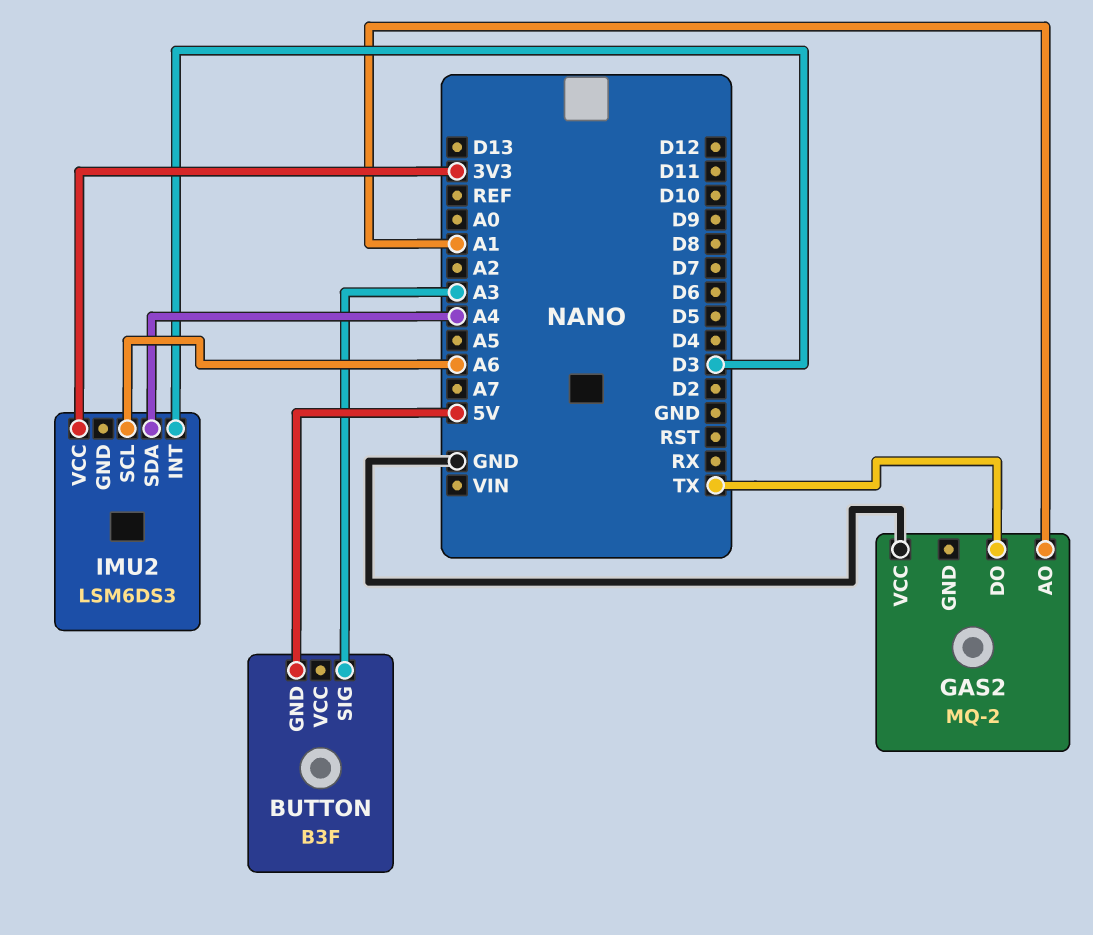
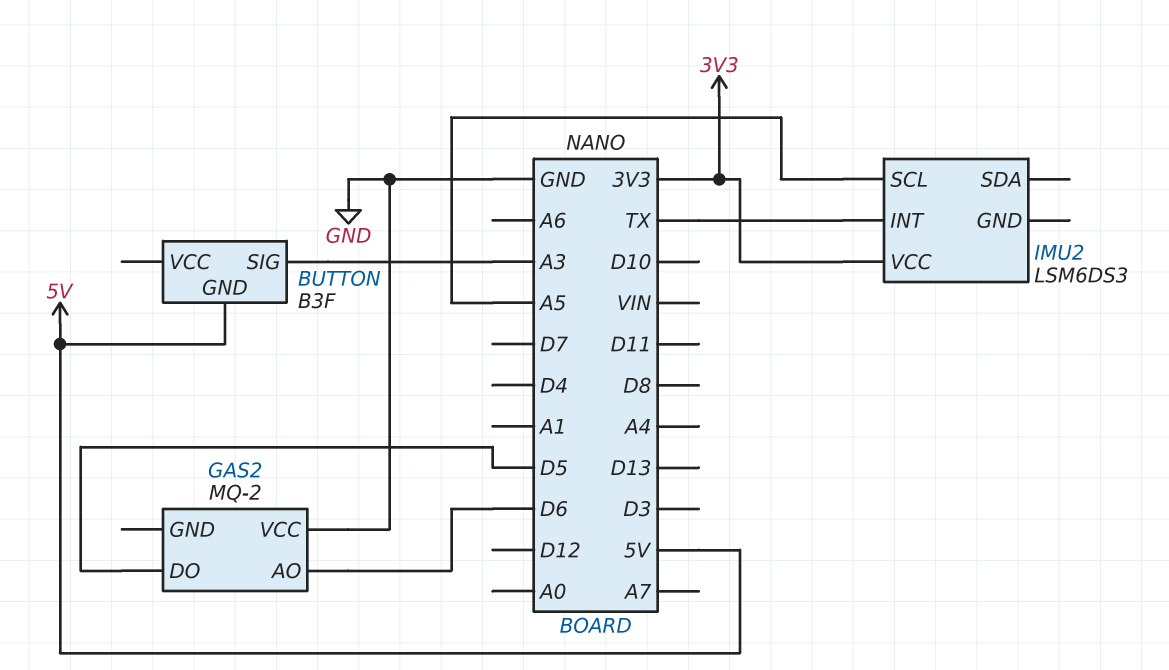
GAS2 pin AO: A1 -> D6
GAS2 pin DO: TX -> D5
IMU2 pin INT: D3 -> TX
IMU2 pin SCL: A6 -> A5
IMU2 pin SDA: A4 -> none

